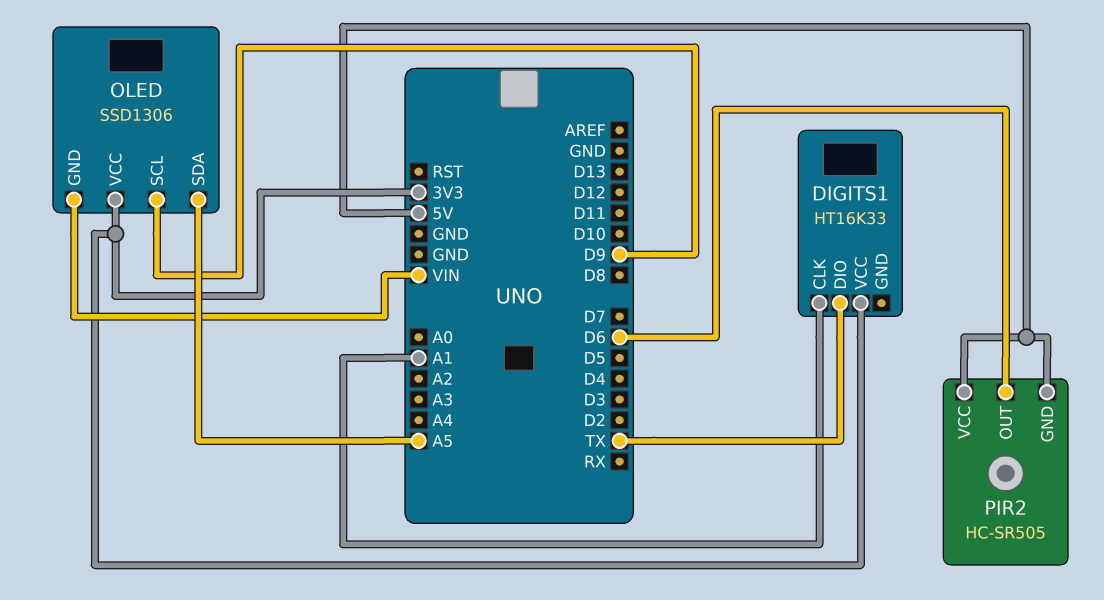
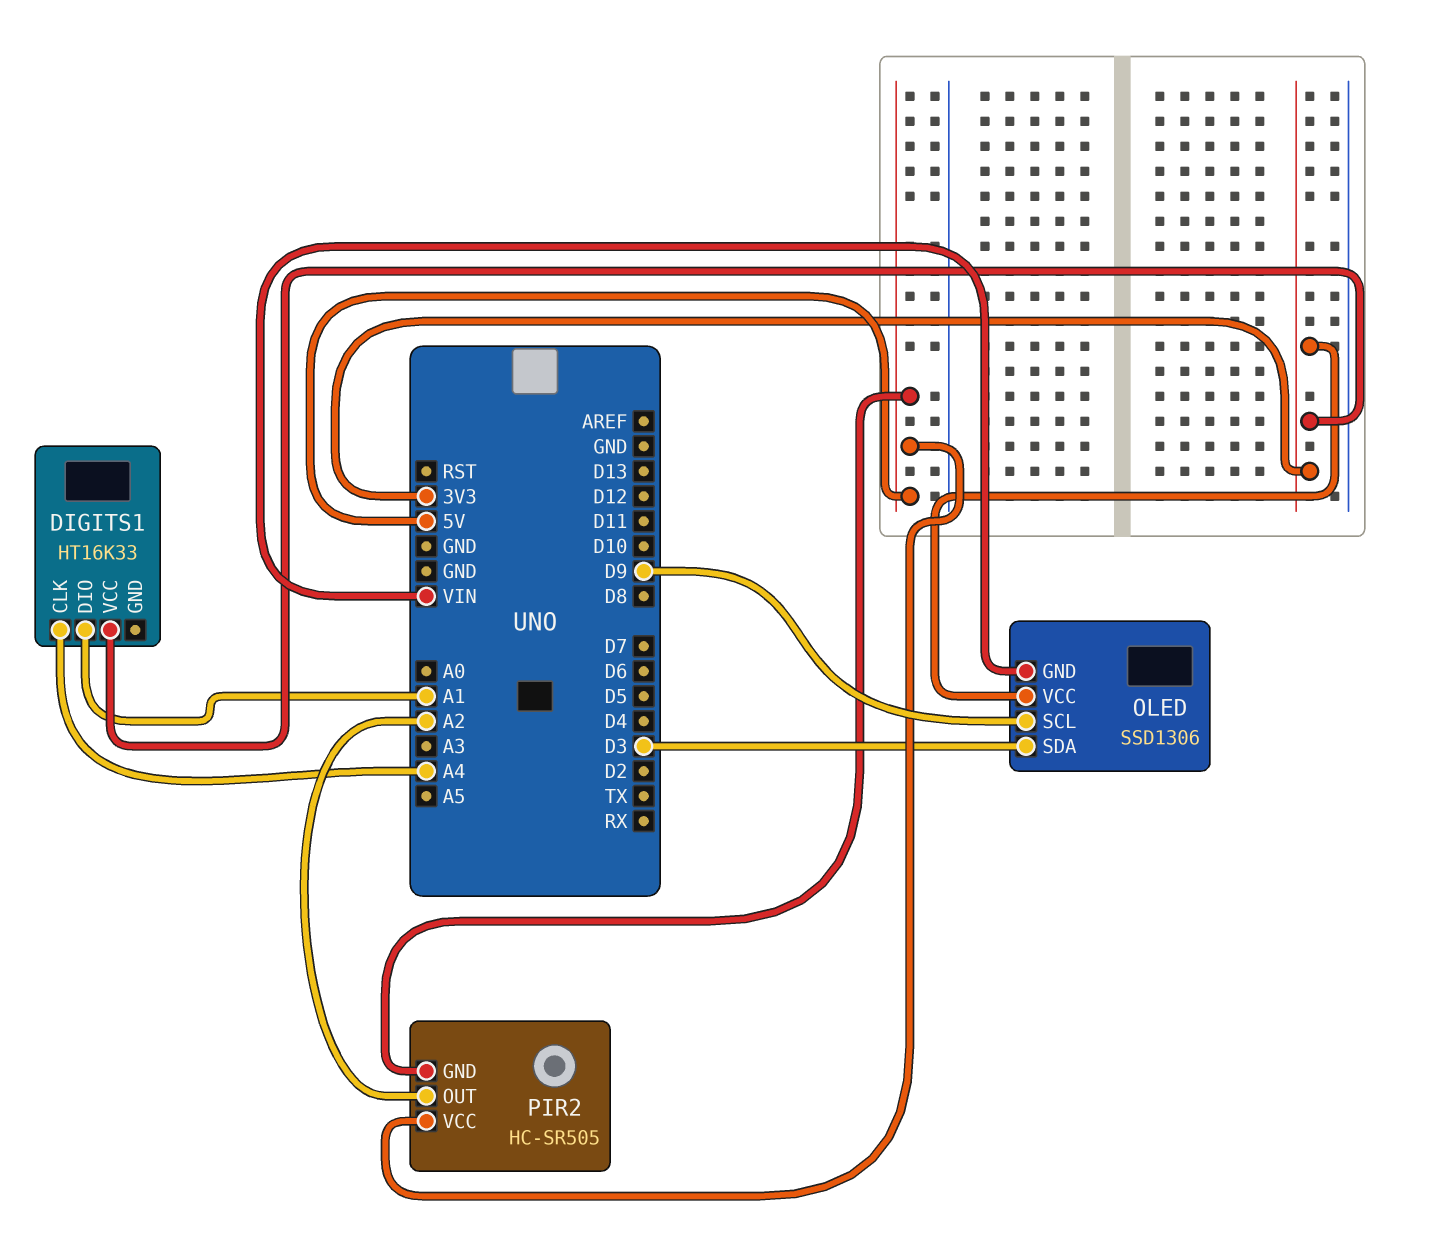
DIGITS1 pin CLK: A1 -> A4
DIGITS1 pin DIO: TX -> A1
OLED pin SDA: A5 -> D3
PIR2 pin OUT: D6 -> A2

